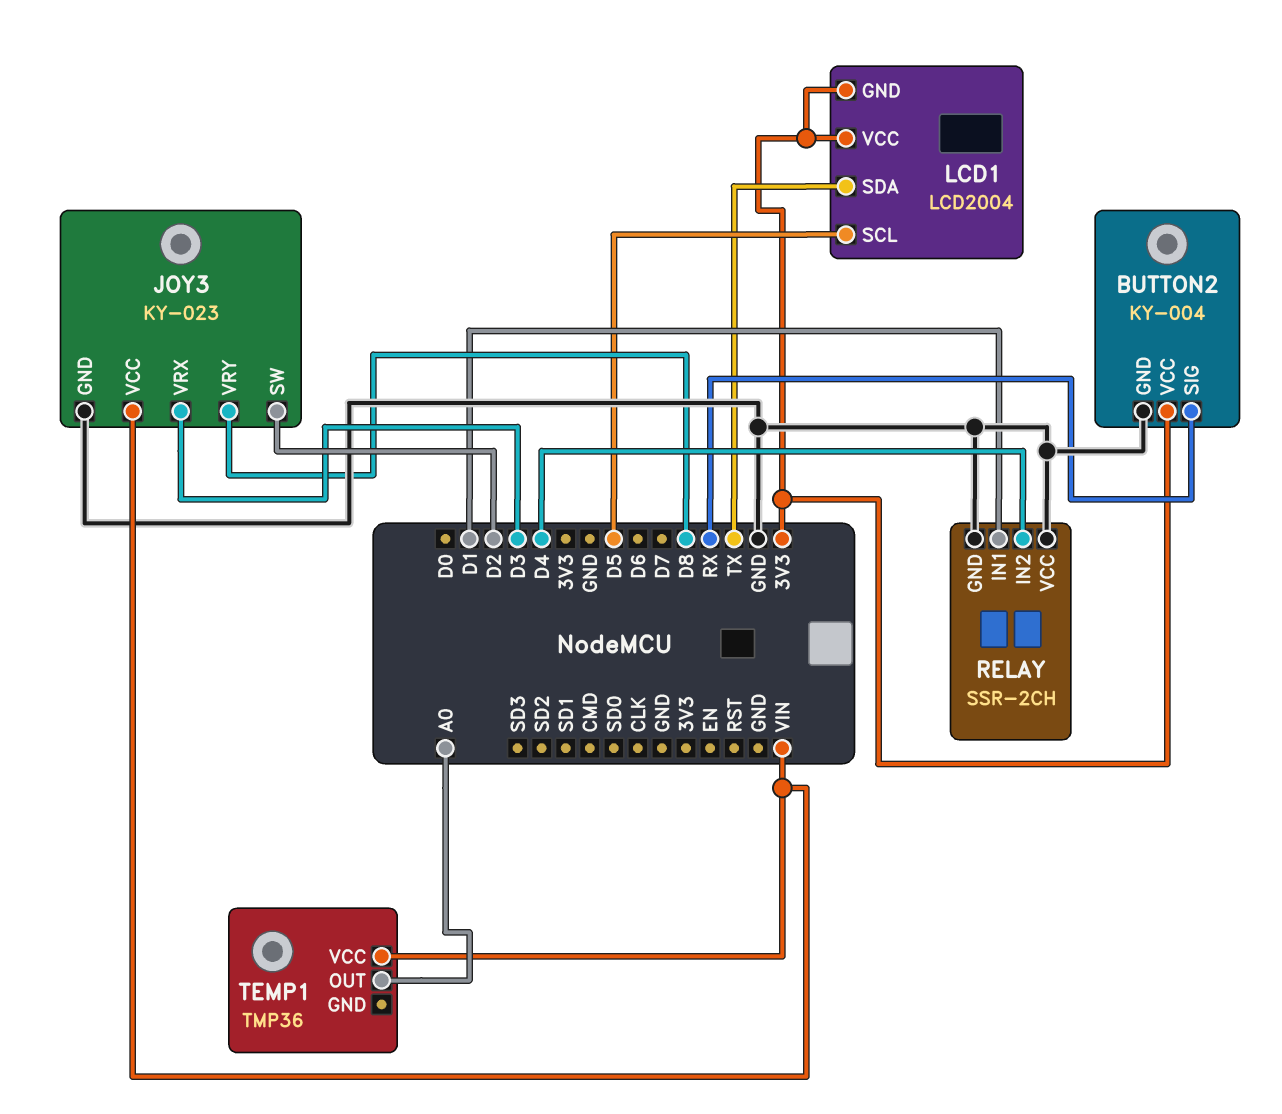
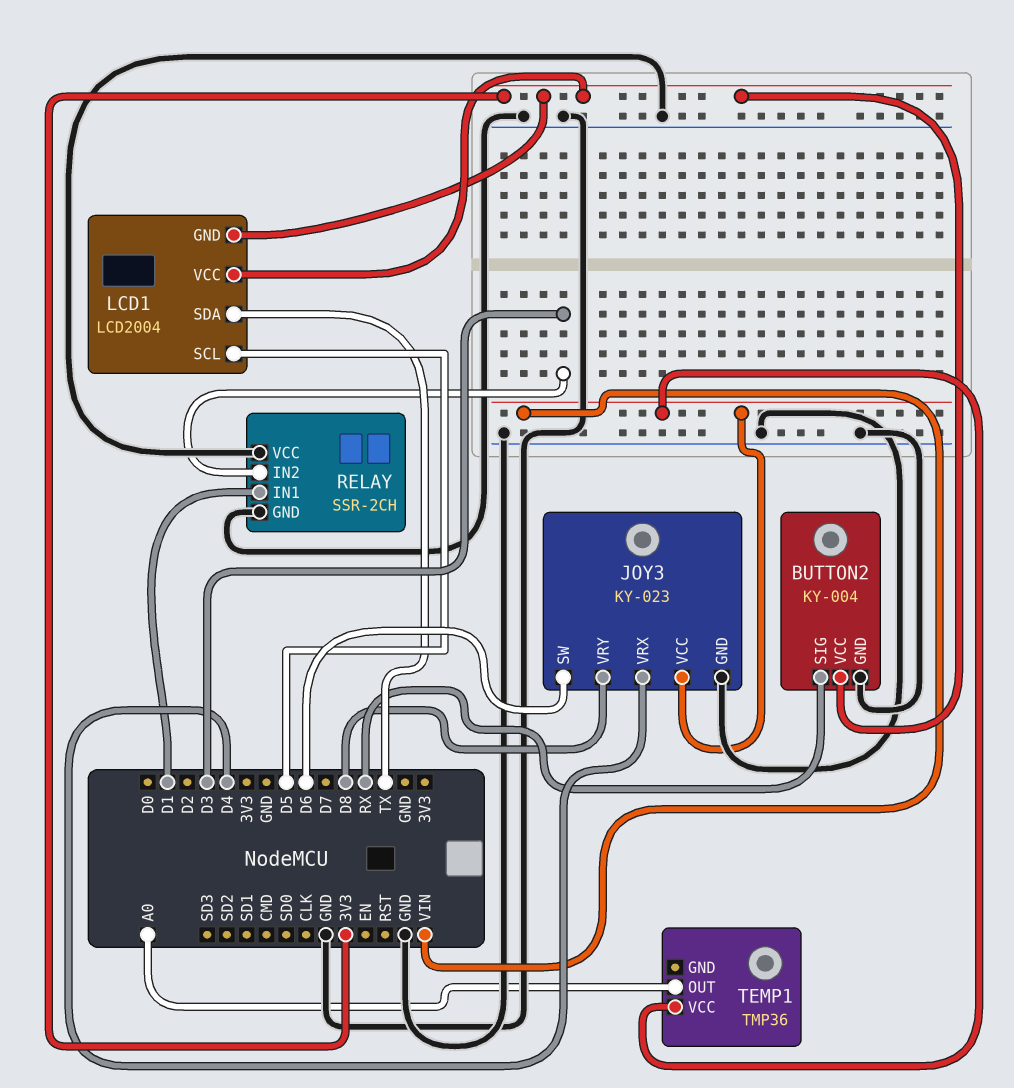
JOY3 pin SW: D2 -> D6
JOY3 pin VRX: D3 -> D4
RELAY pin IN2: D4 -> D3

